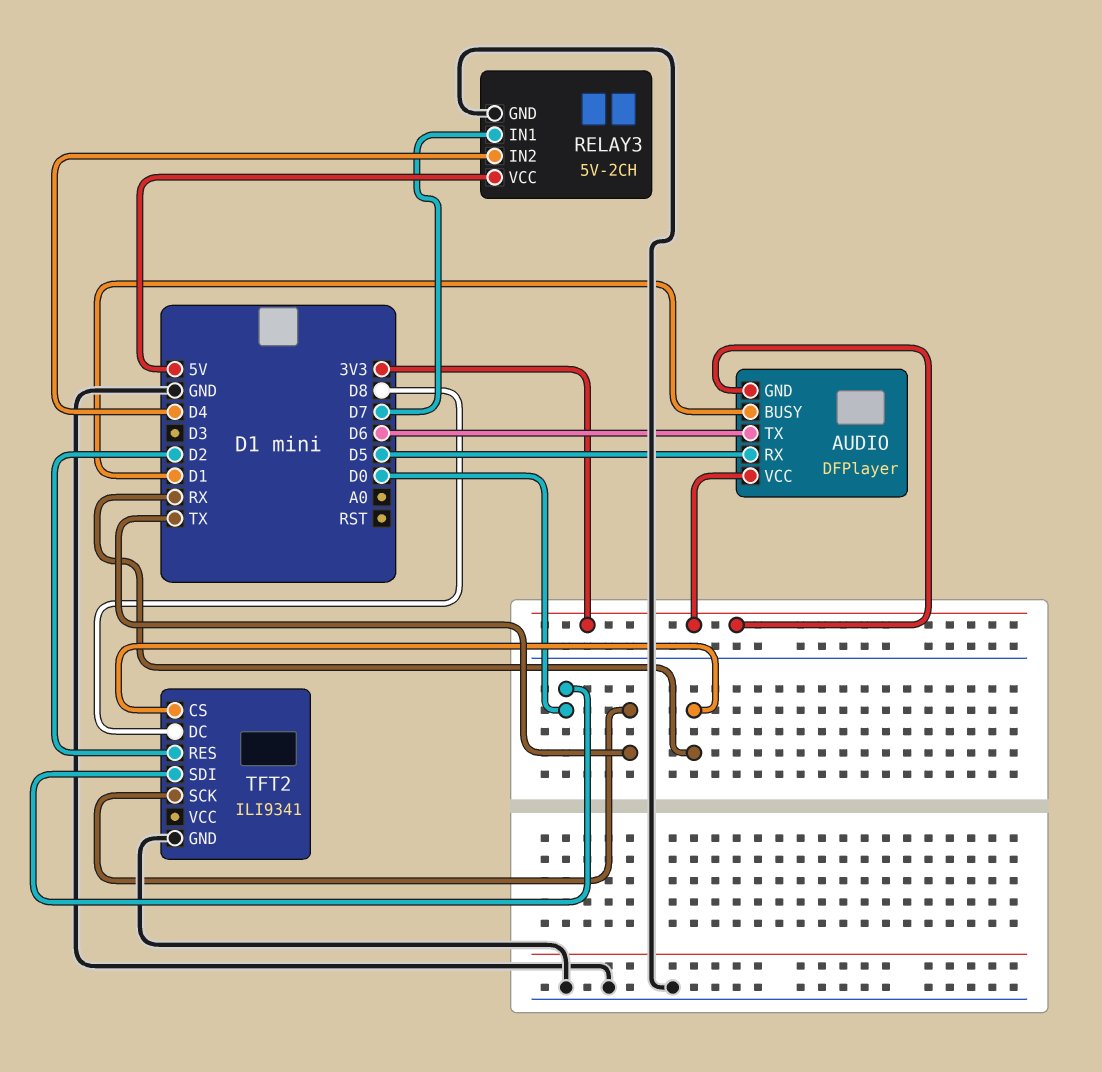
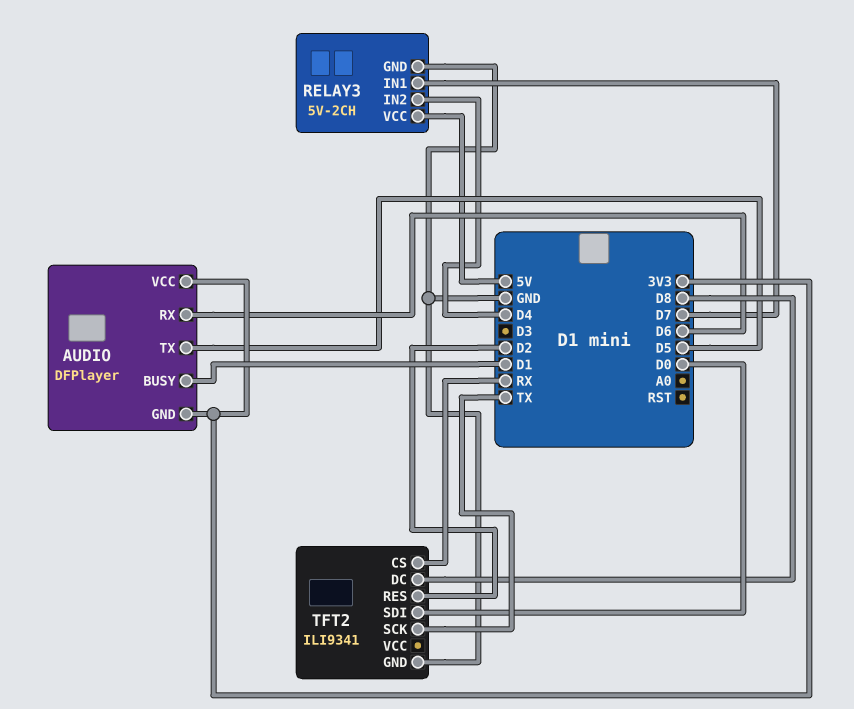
AUDIO pin RX: D5 -> D6
AUDIO pin TX: D6 -> D5

